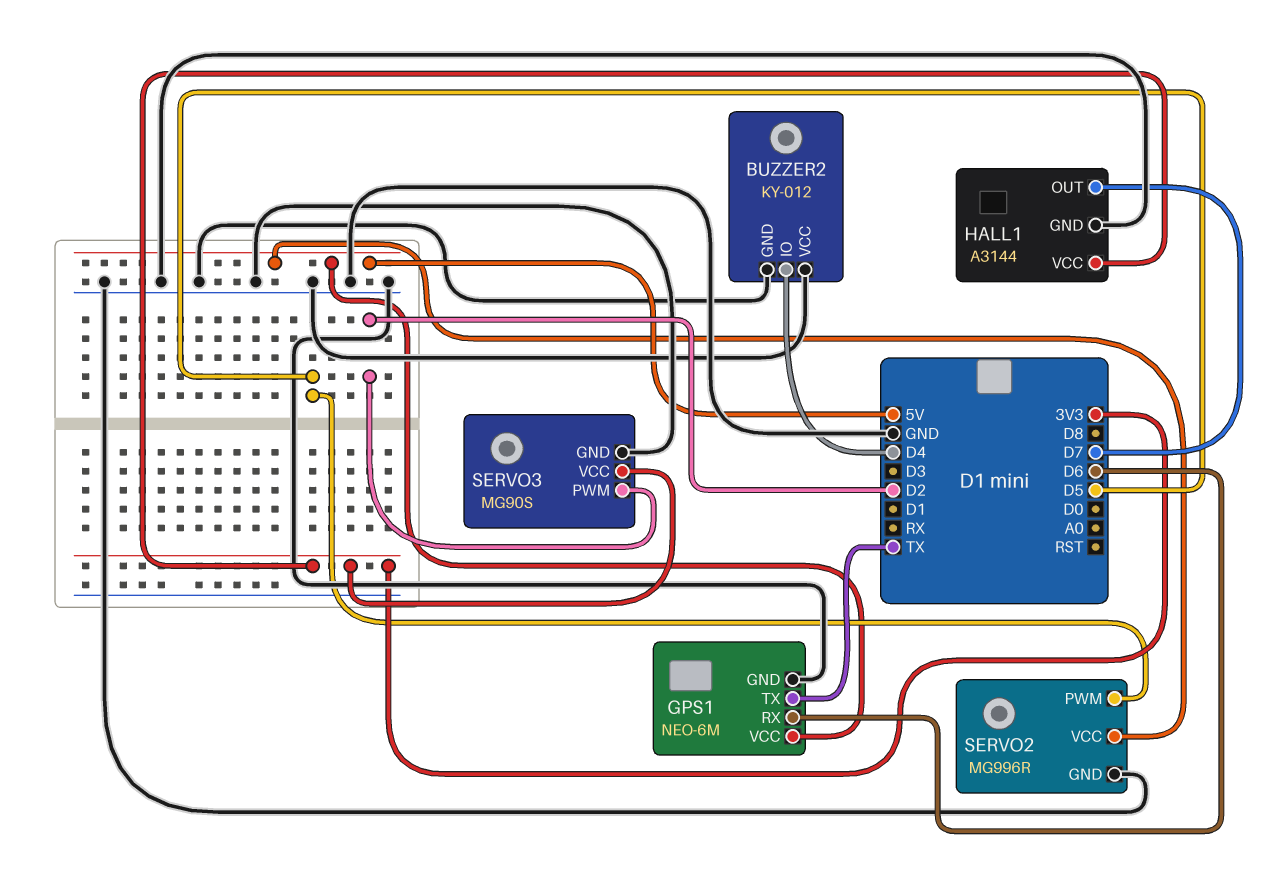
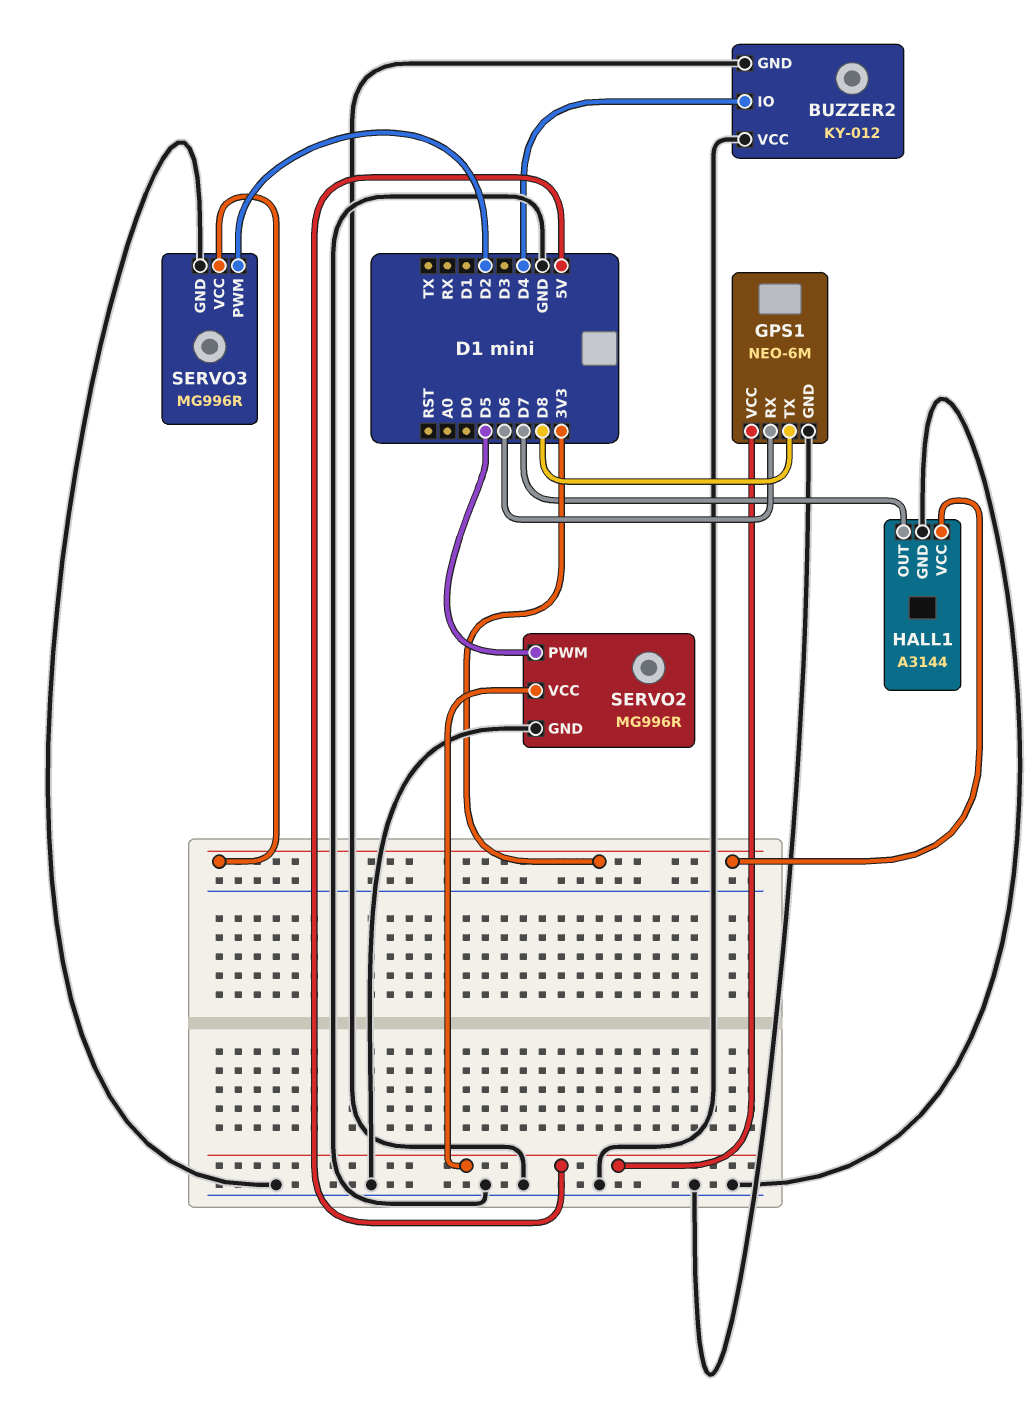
GPS1 pin TX: TX -> D8
SERVO3: MG90S -> MG996R

